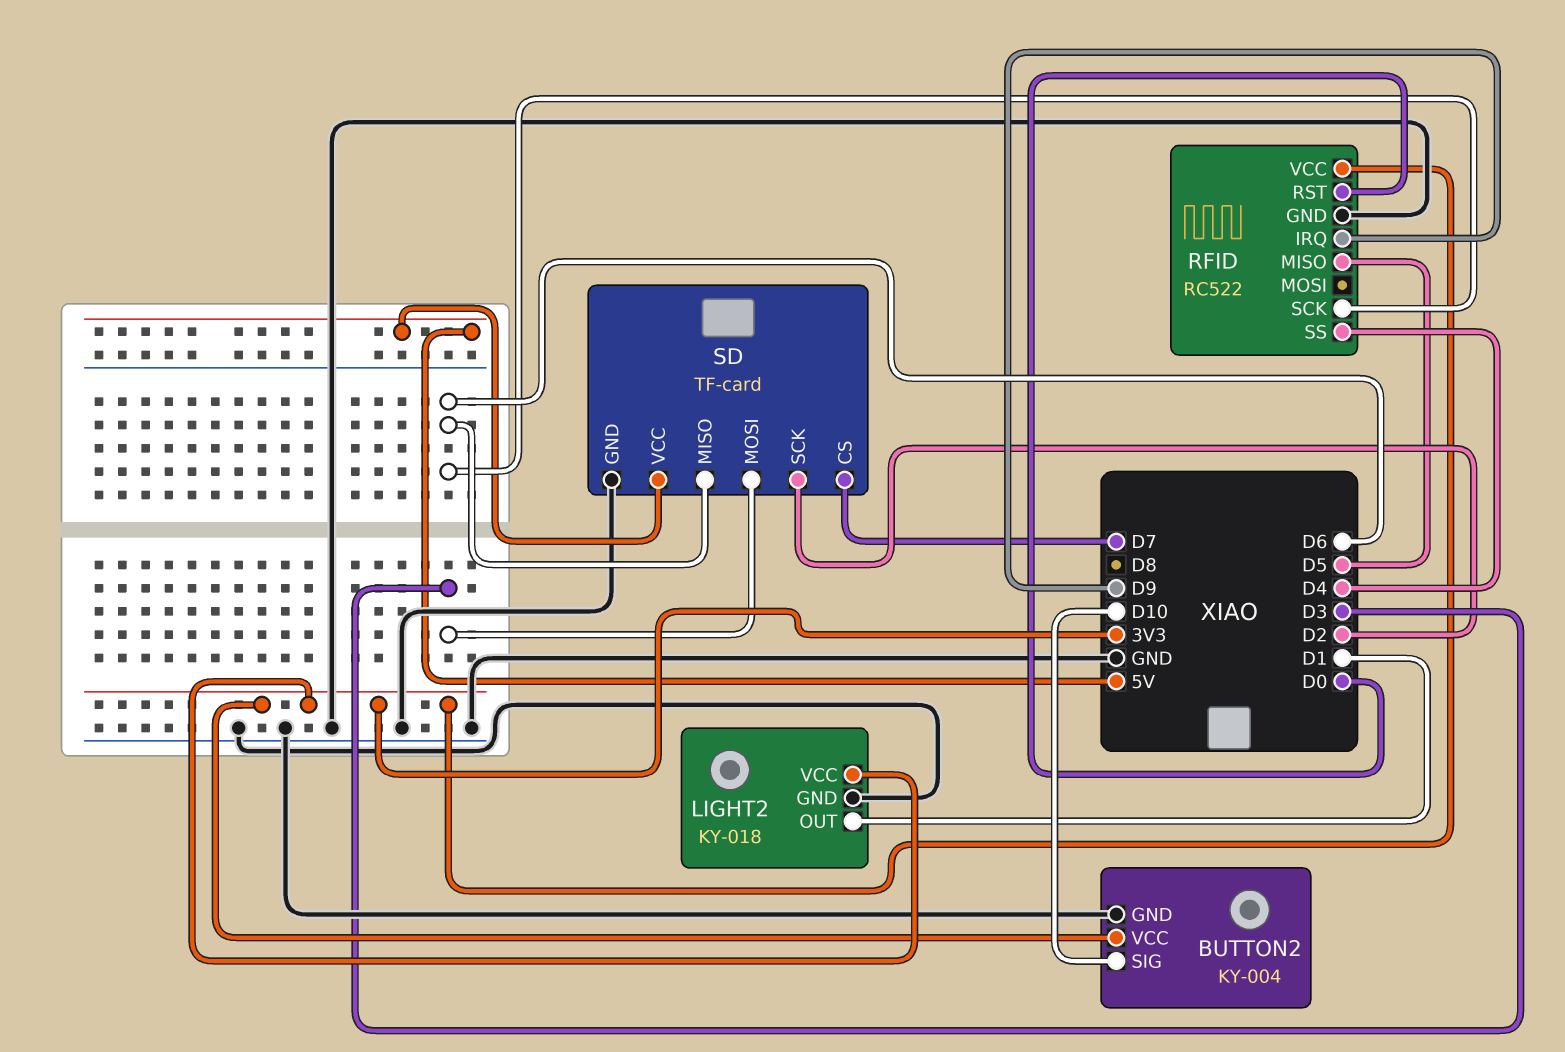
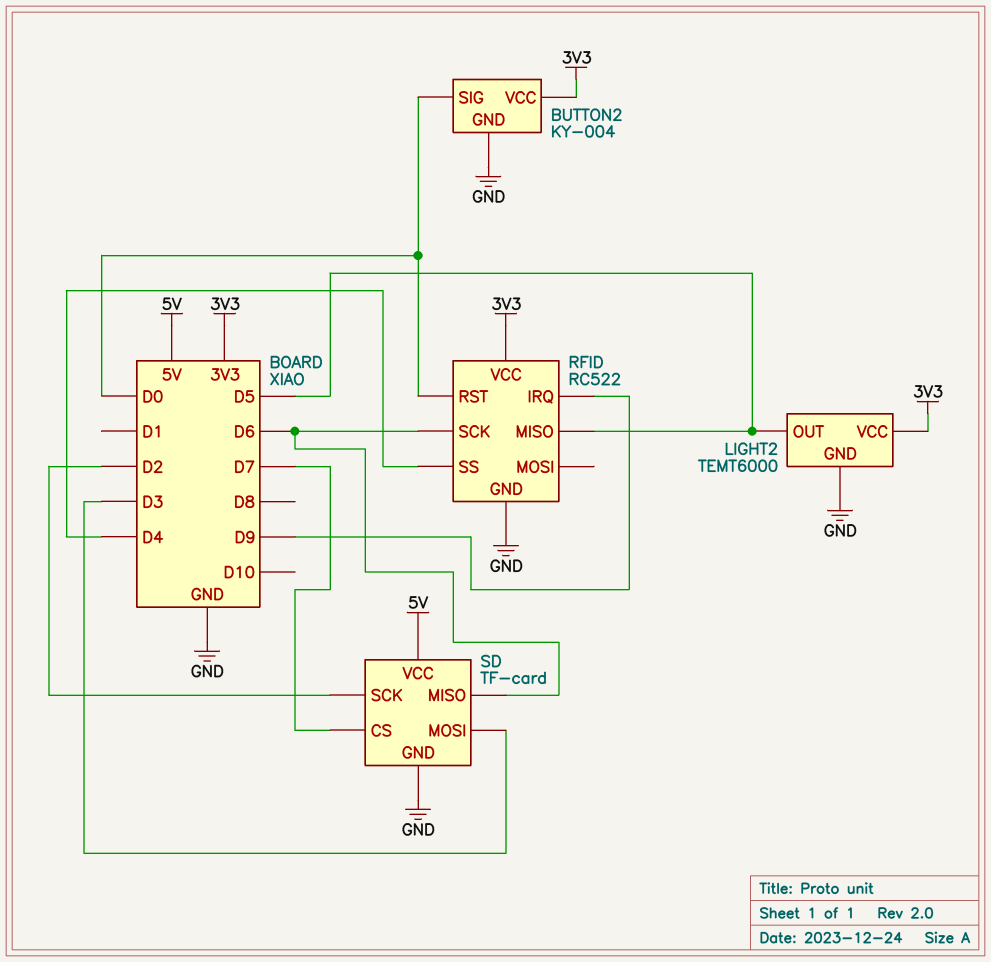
BUTTON2 pin SIG: D10 -> D0
LIGHT2: KY-018 -> TEMT6000
LIGHT2 pin OUT: D1 -> D5

